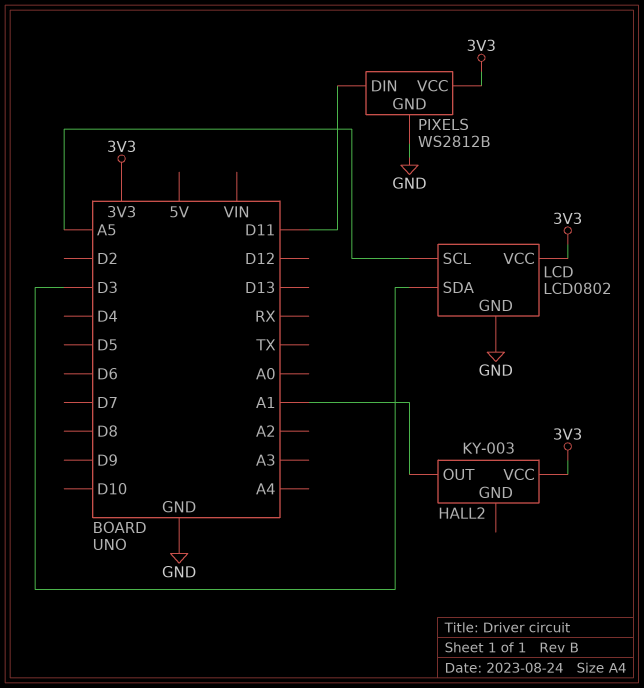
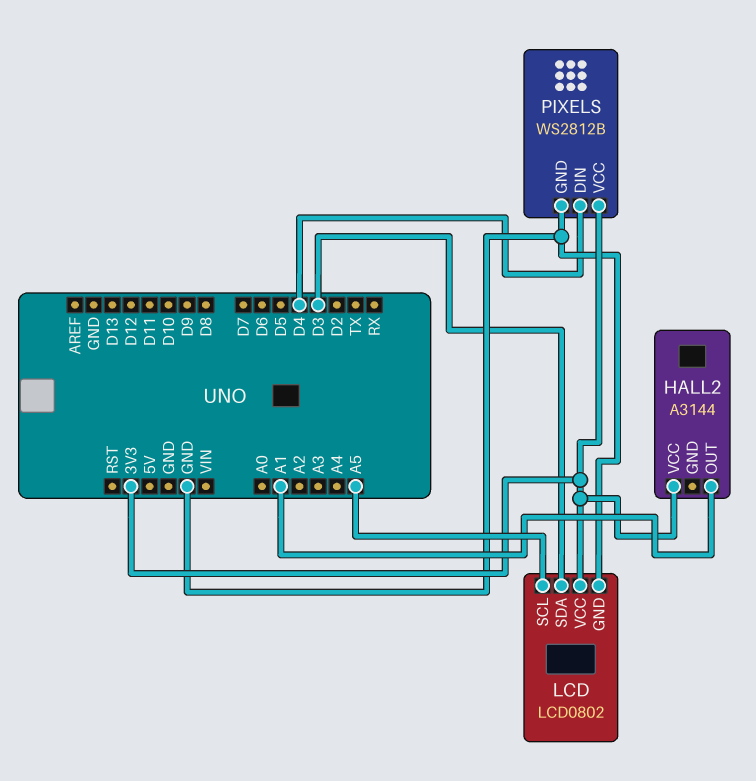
HALL2: KY-003 -> A3144
PIXELS pin DIN: D11 -> D4

